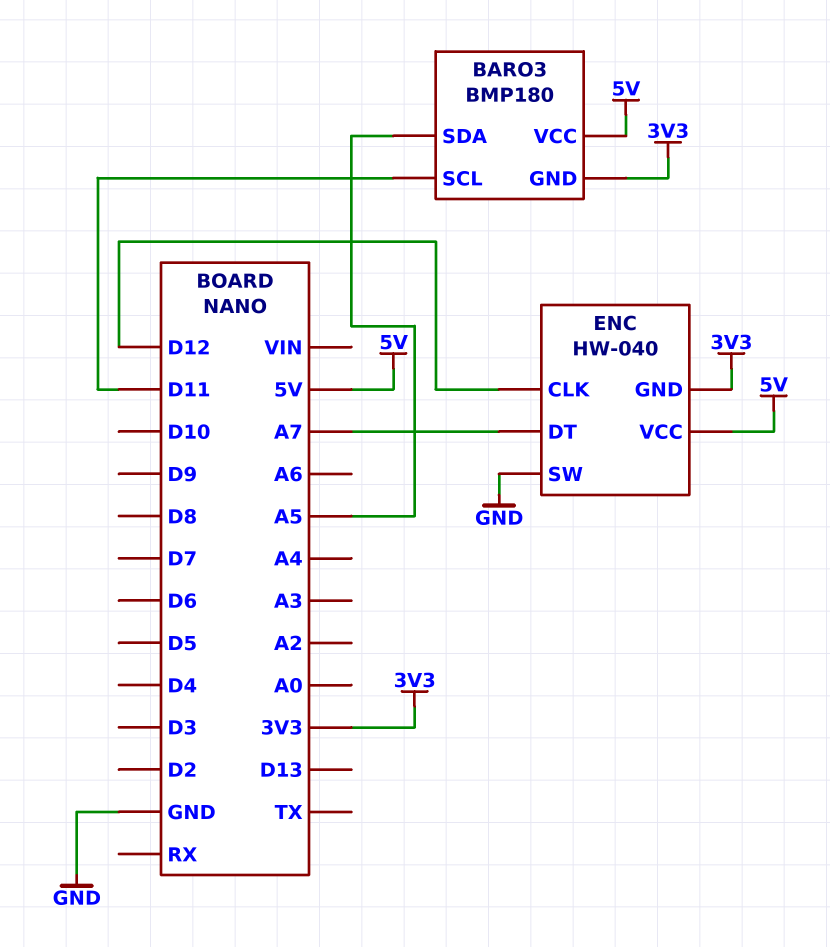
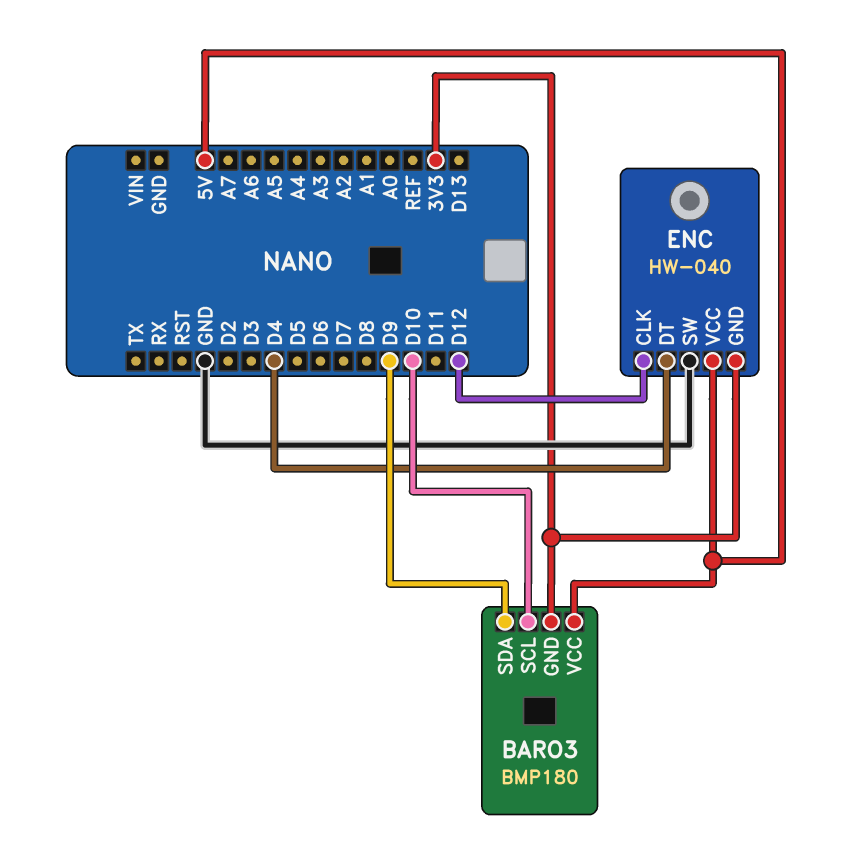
BARO3 pin SCL: D11 -> D10
BARO3 pin SDA: A5 -> D9
ENC pin DT: A7 -> D4

